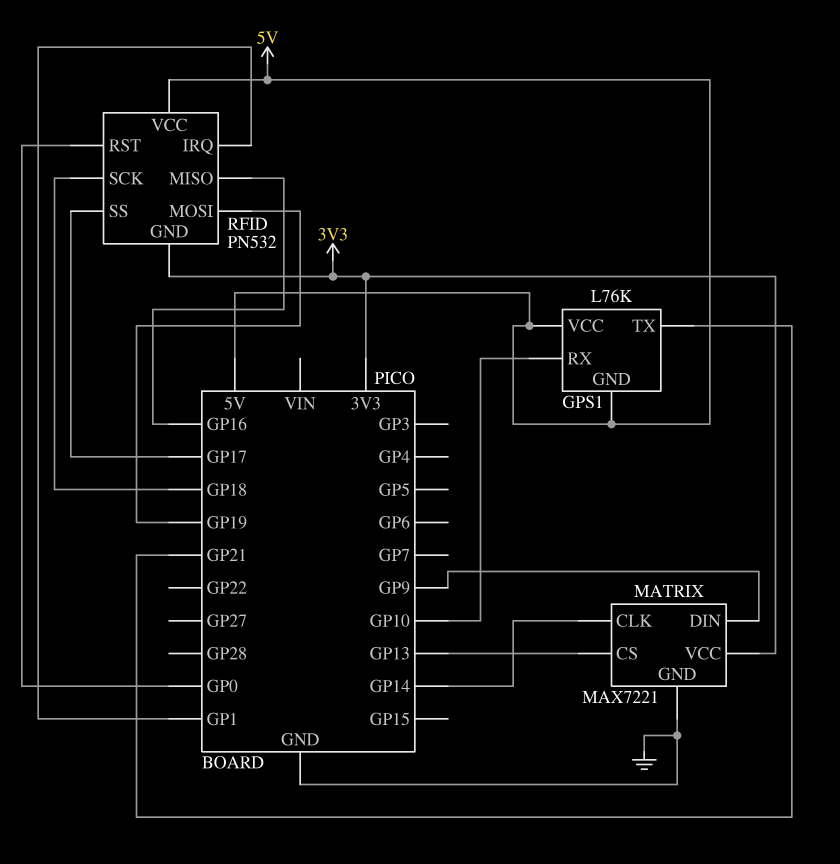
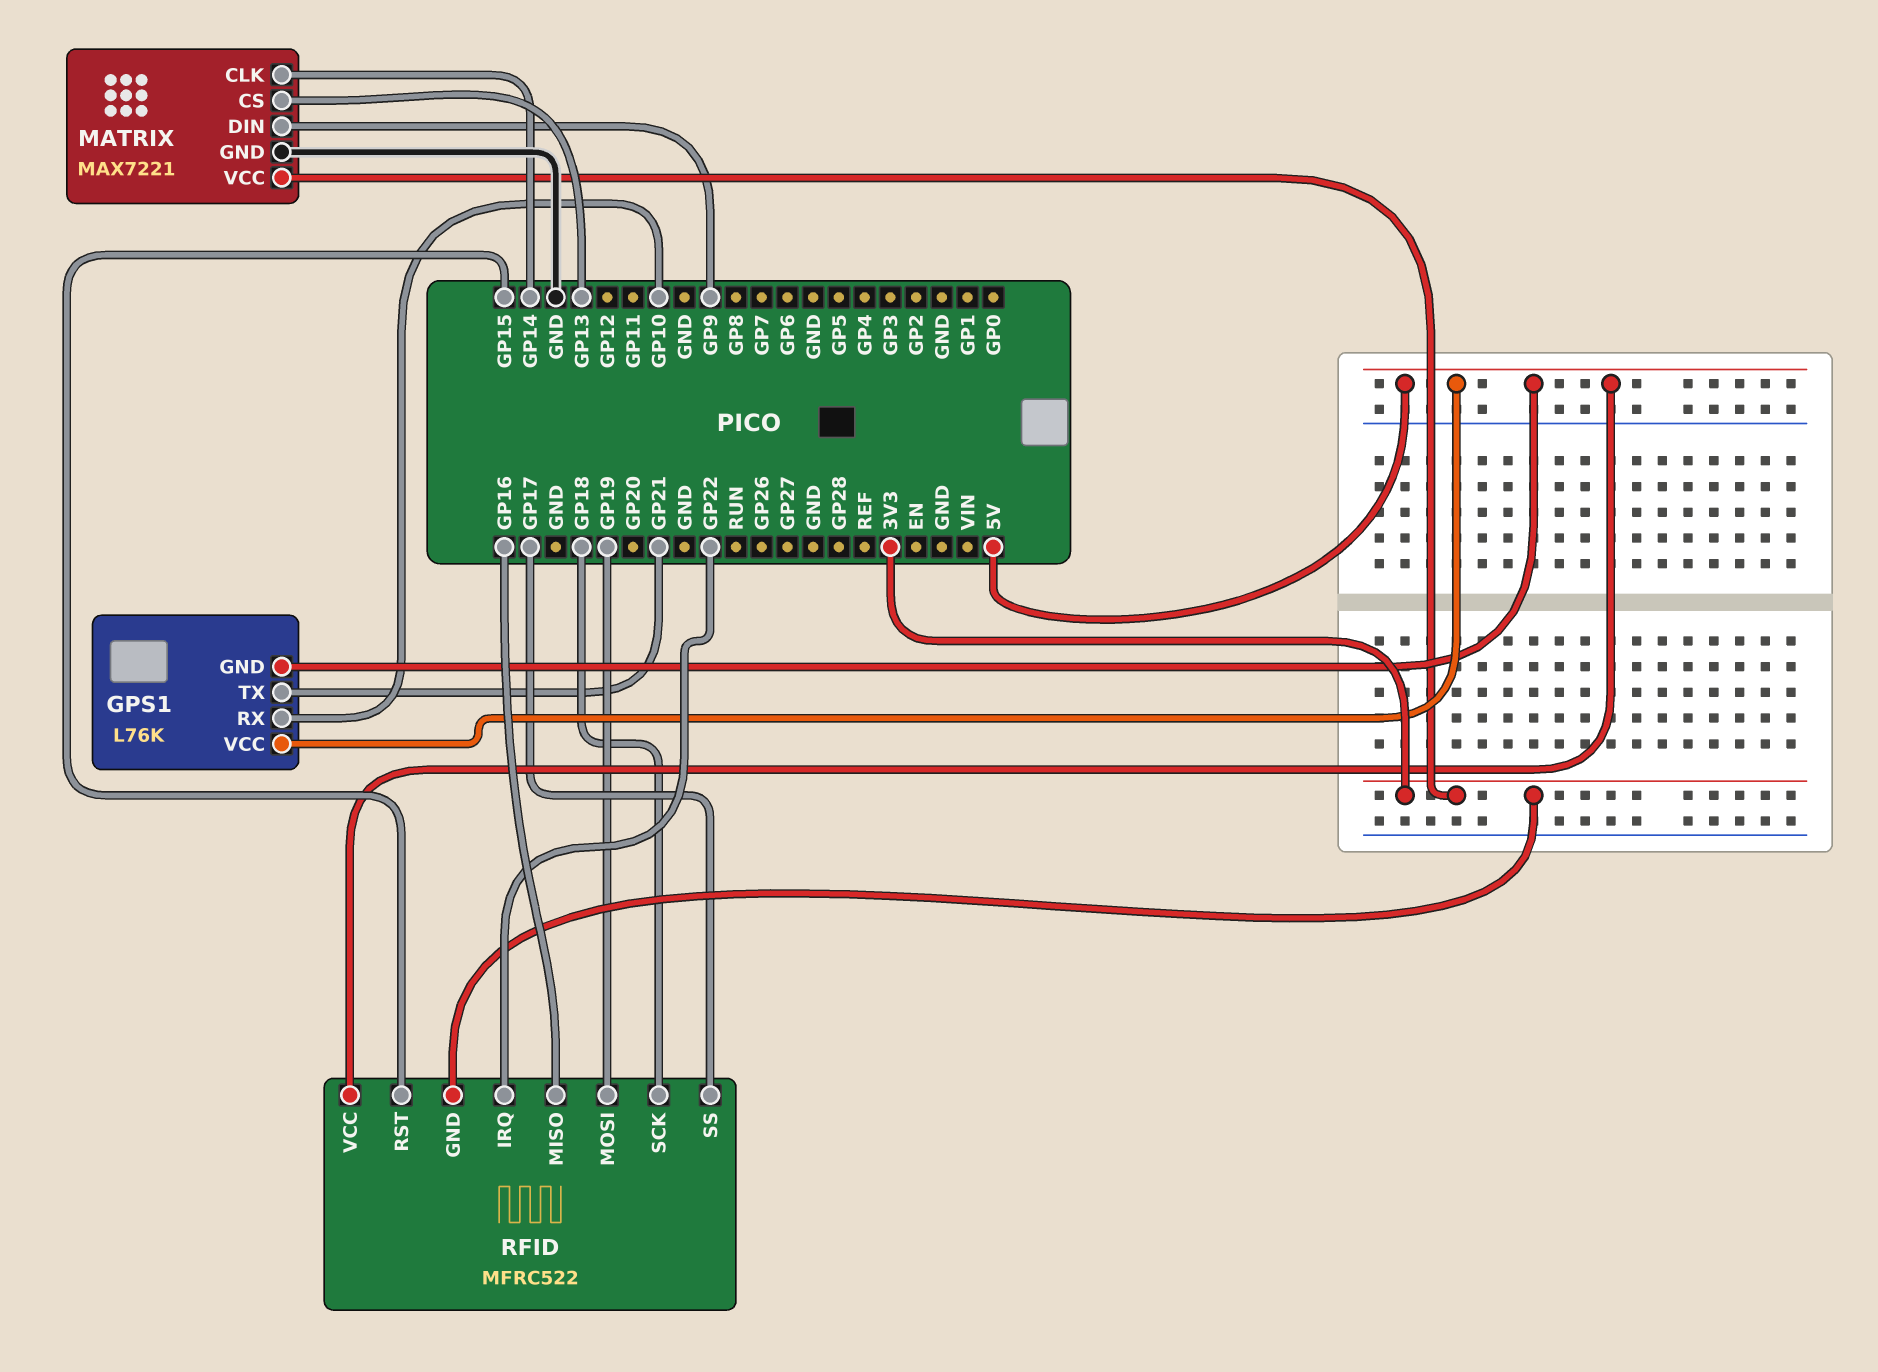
RFID: PN532 -> MFRC522
RFID pin IRQ: GP1 -> GP22
RFID pin RST: GP0 -> GP15

